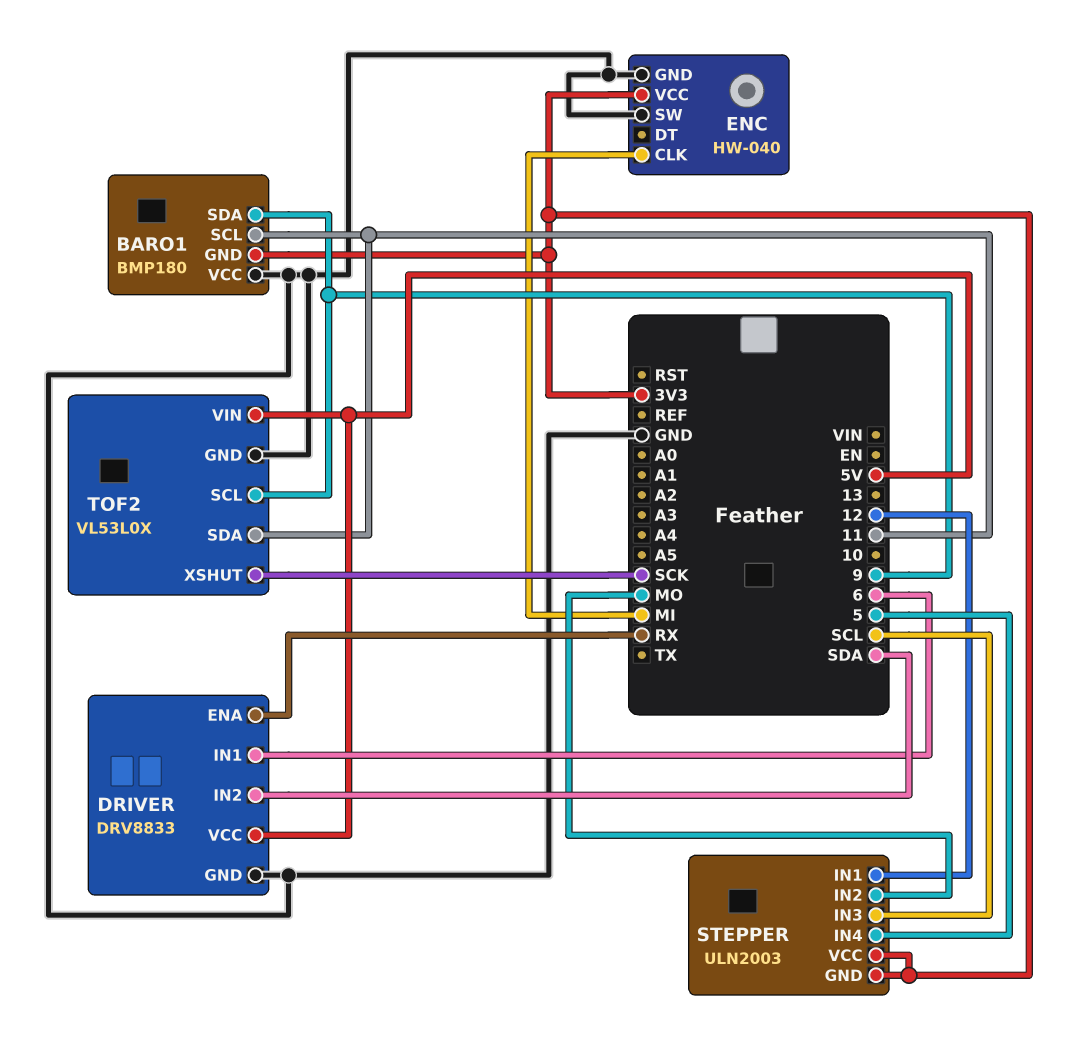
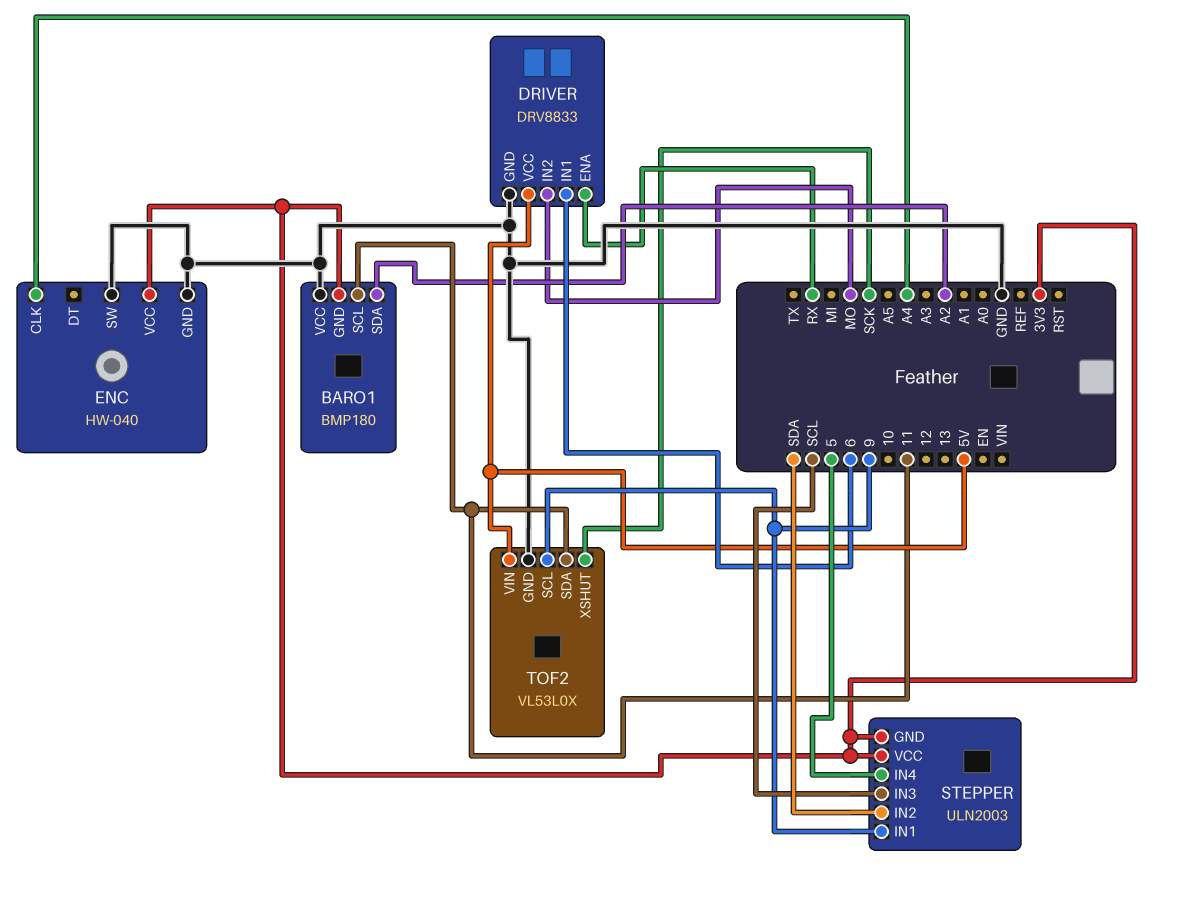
BARO1 pin SDA: 9 -> A2
DRIVER pin IN2: SDA -> MO
ENC pin CLK: MI -> A4
STEPPER pin IN1: 12 -> 9
STEPPER pin IN2: MO -> SDA

